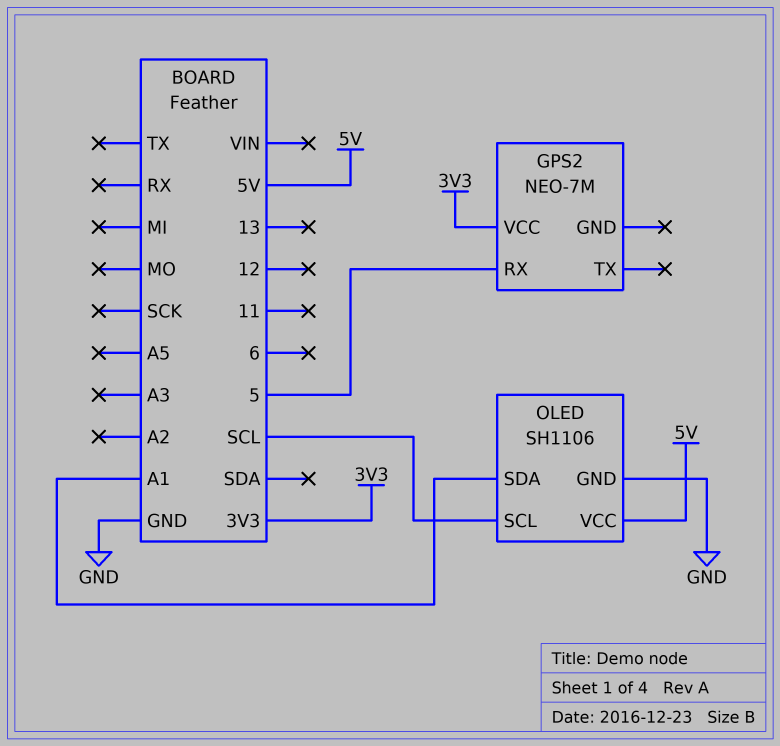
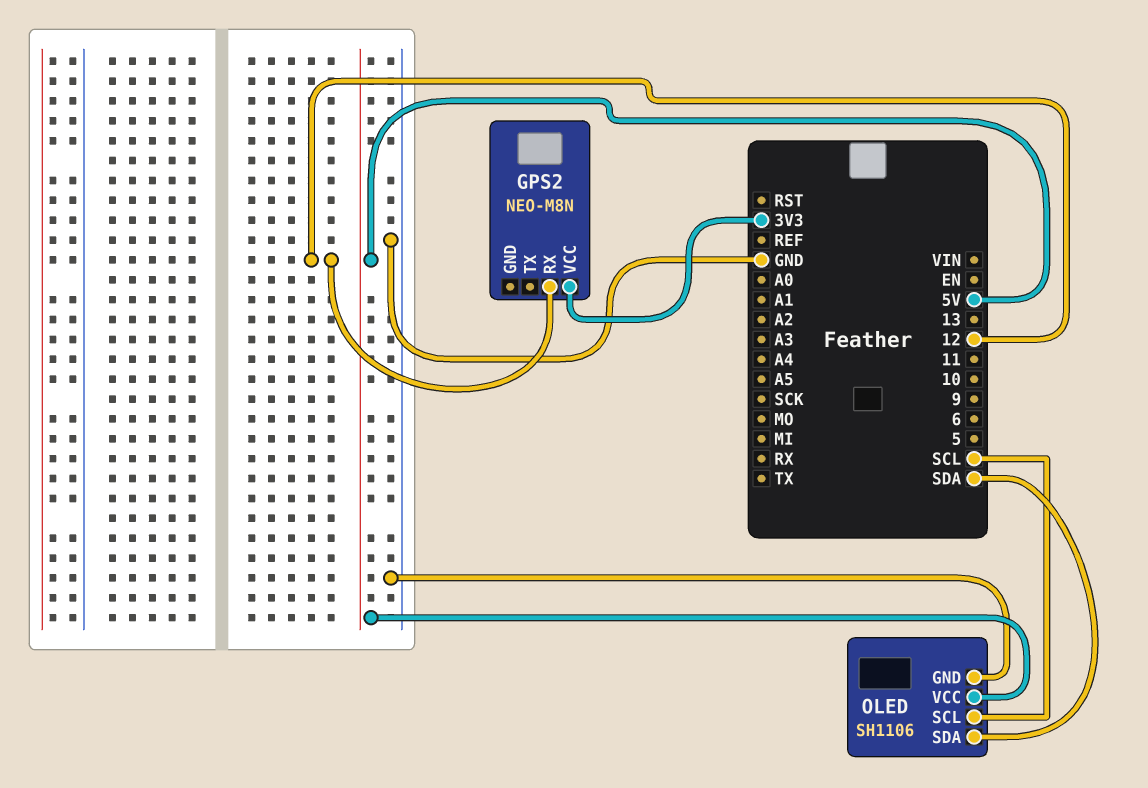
GPS2: NEO-7M -> NEO-M8N
GPS2 pin RX: 5 -> 12
OLED pin SDA: A1 -> SDA

